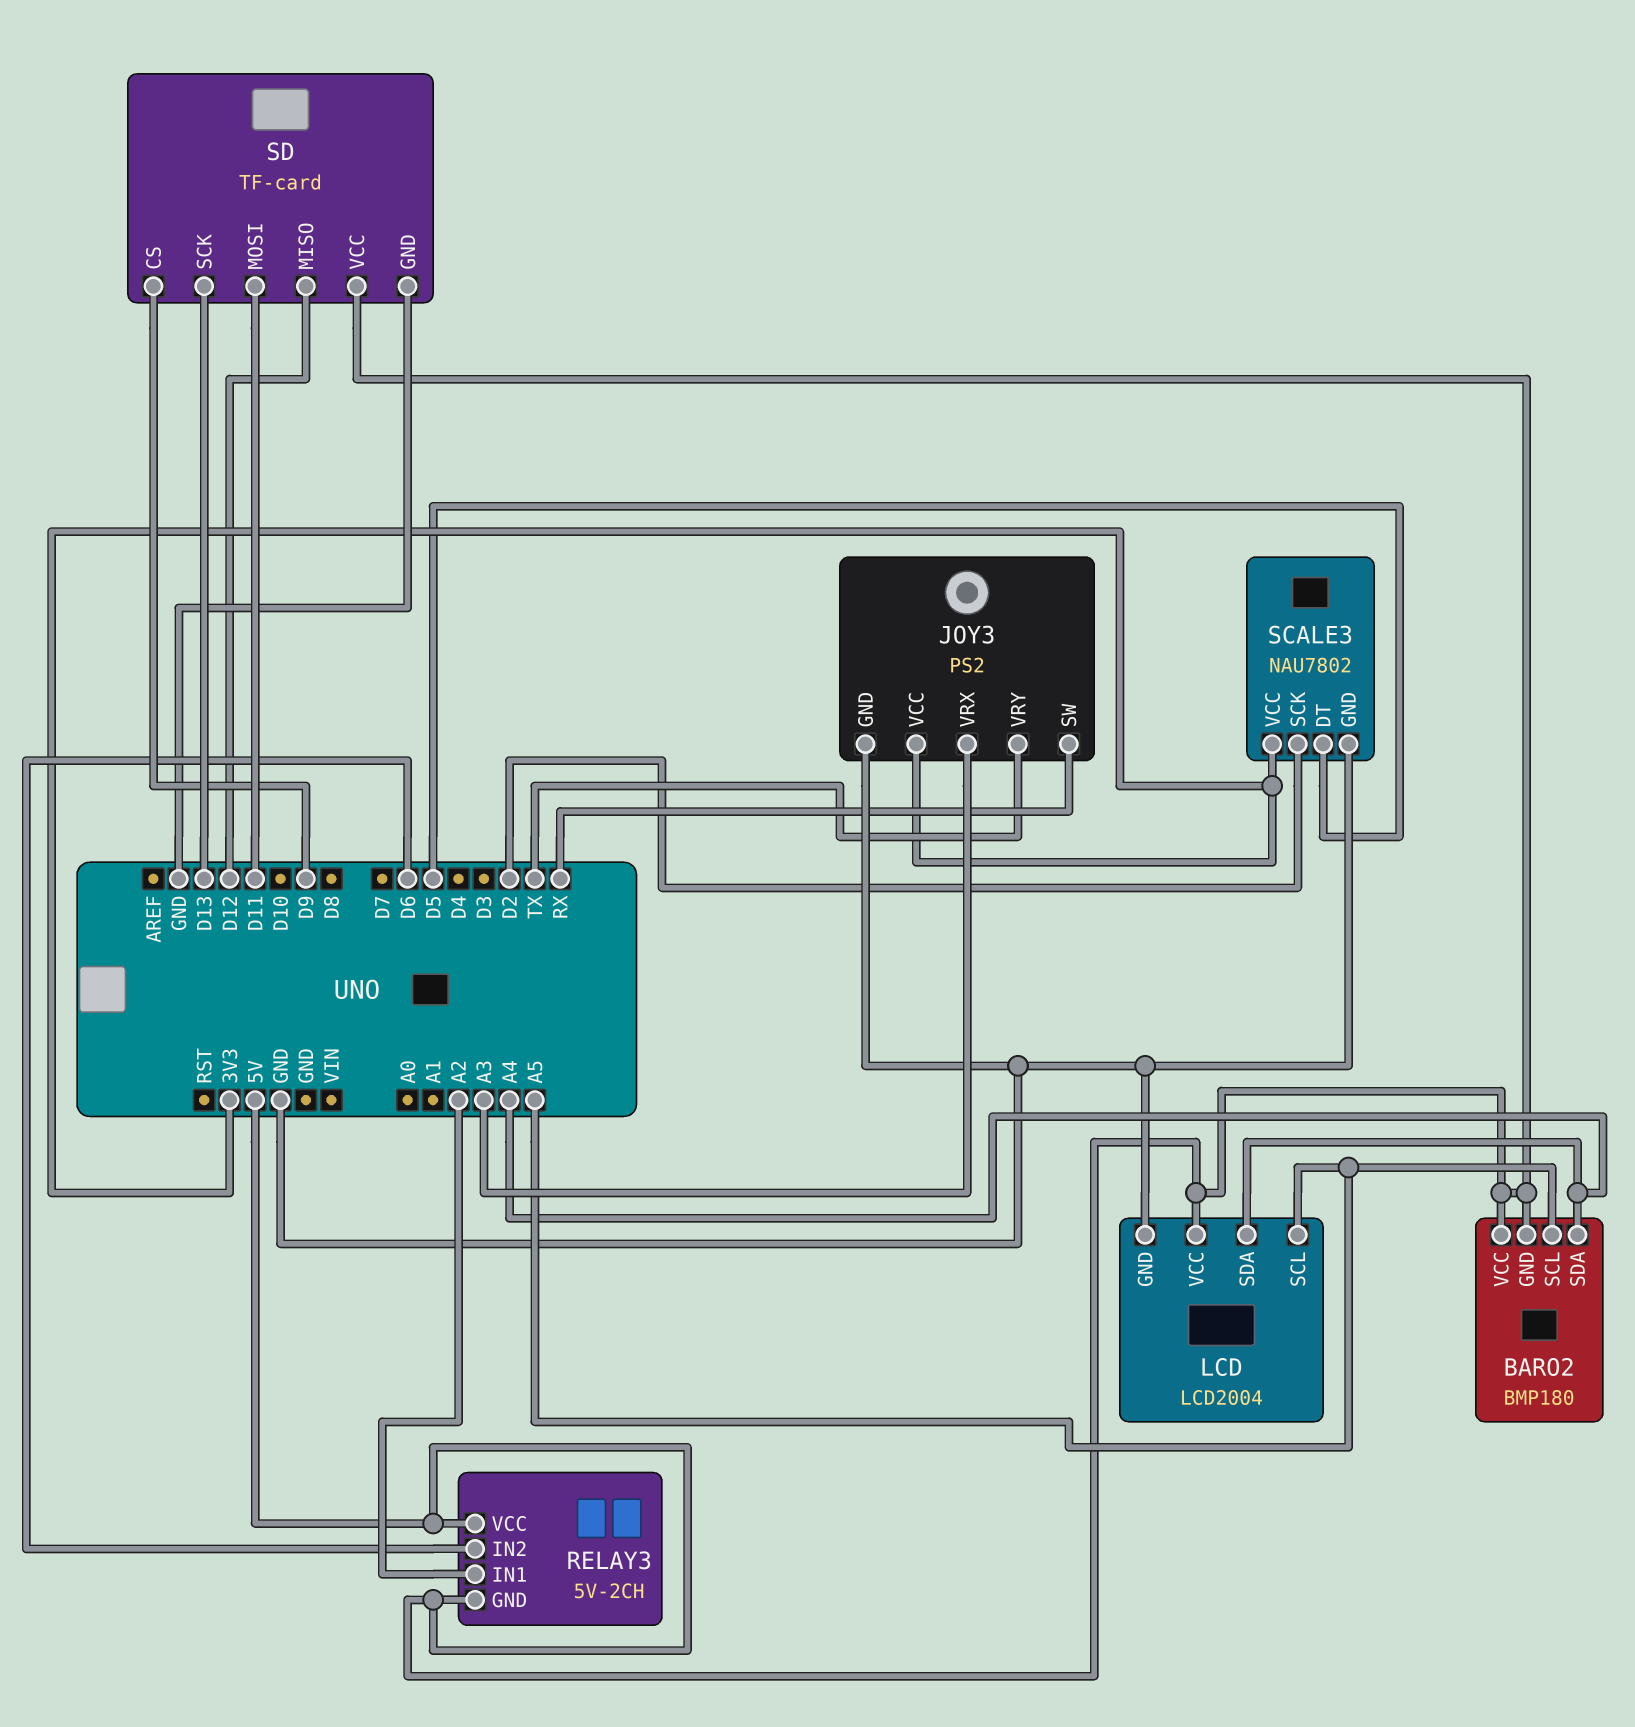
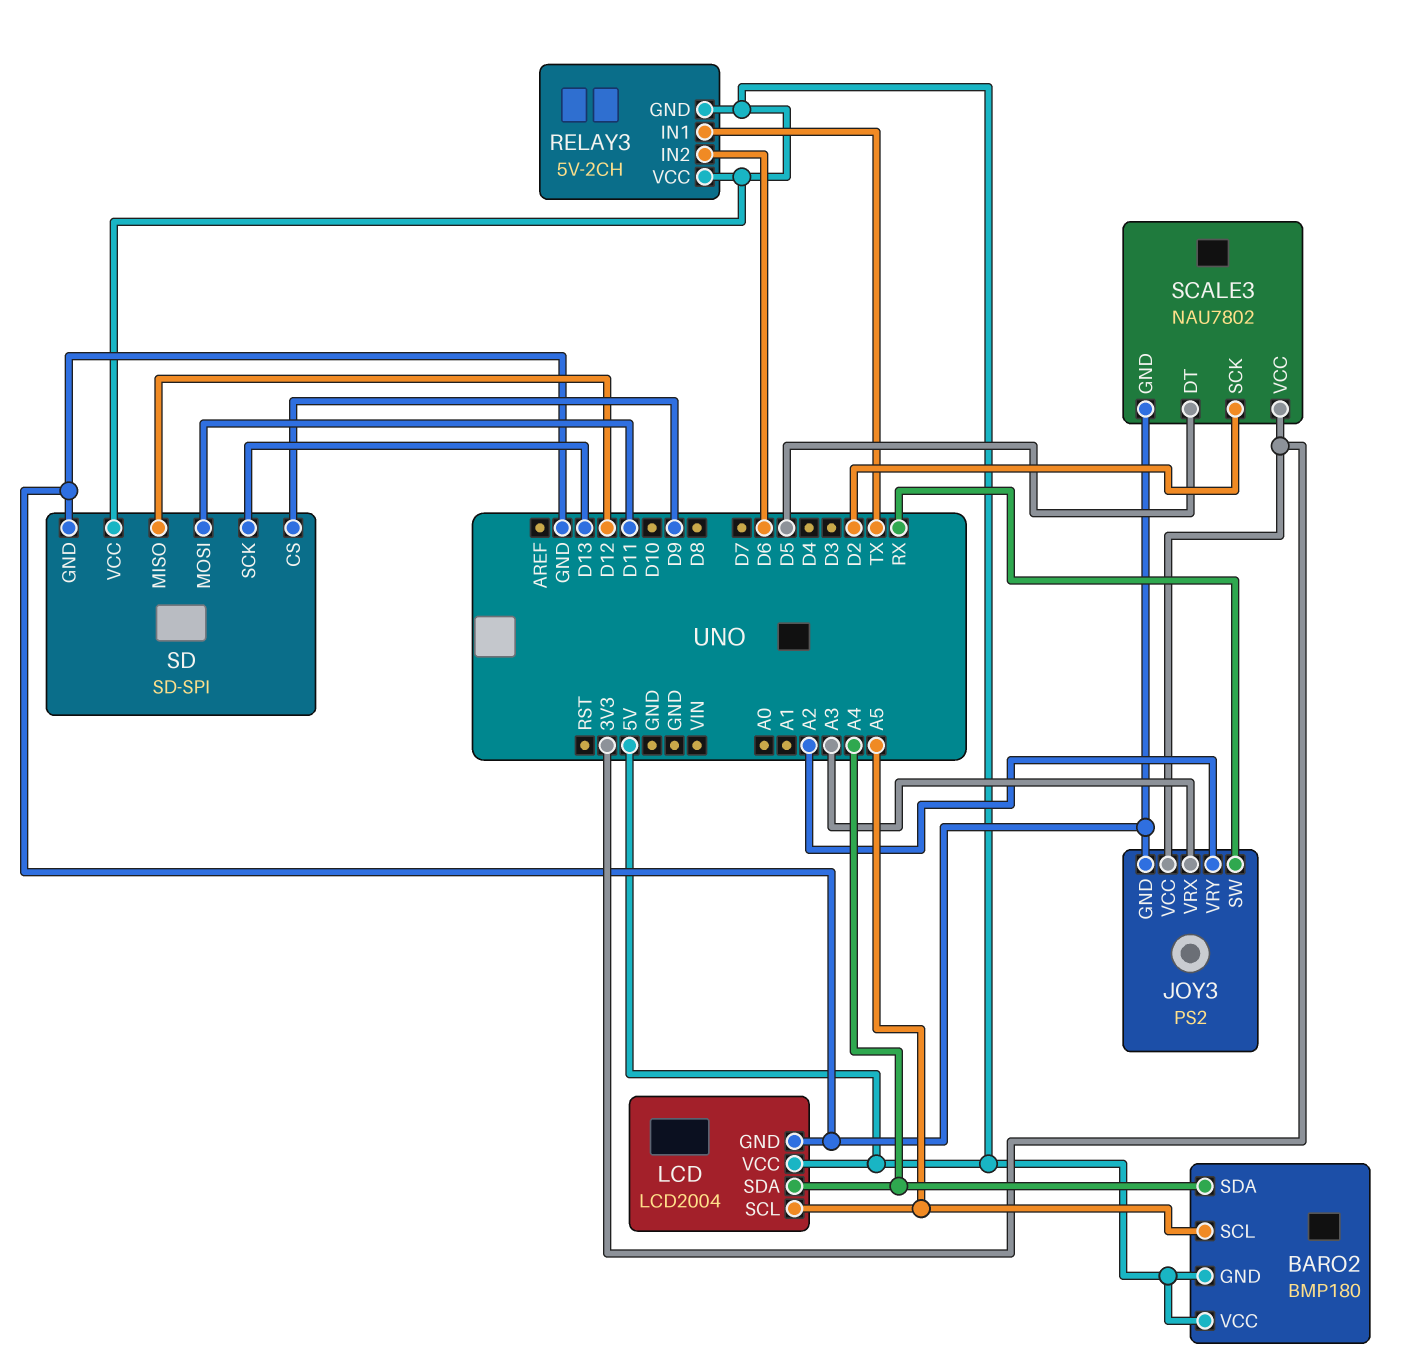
JOY3 pin VRY: TX -> A2
RELAY3 pin IN1: A2 -> TX
SD: TF-card -> SD-SPI

